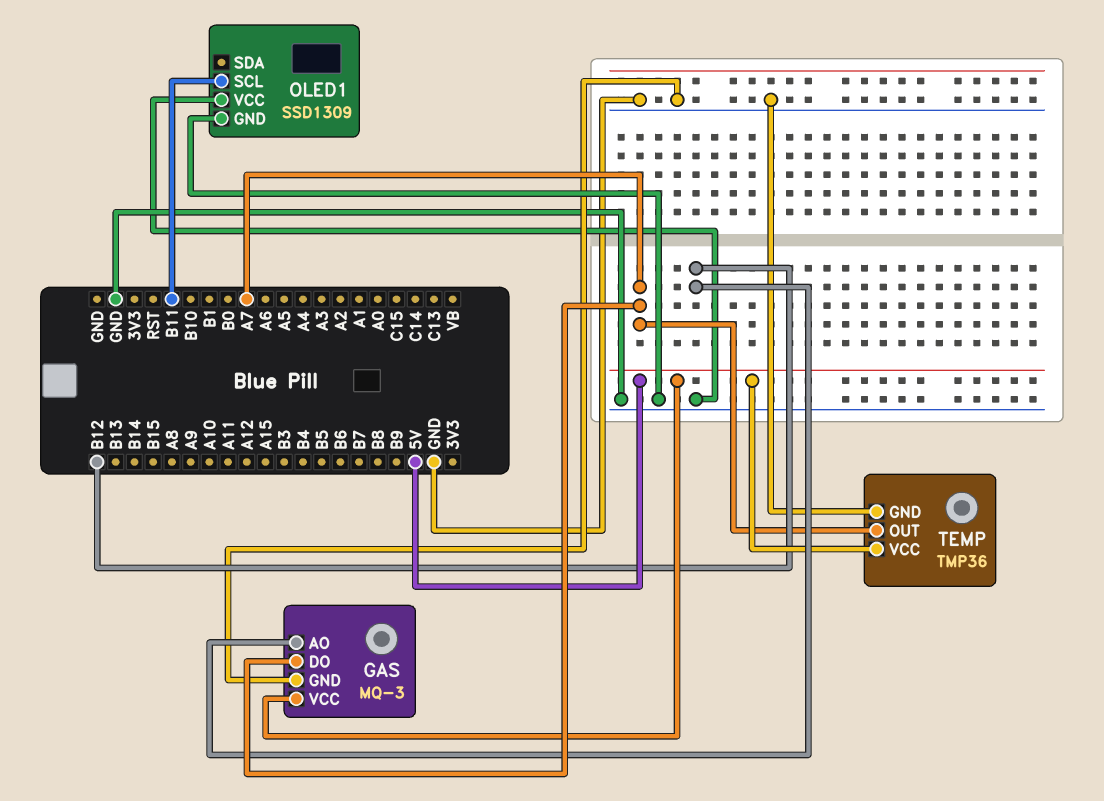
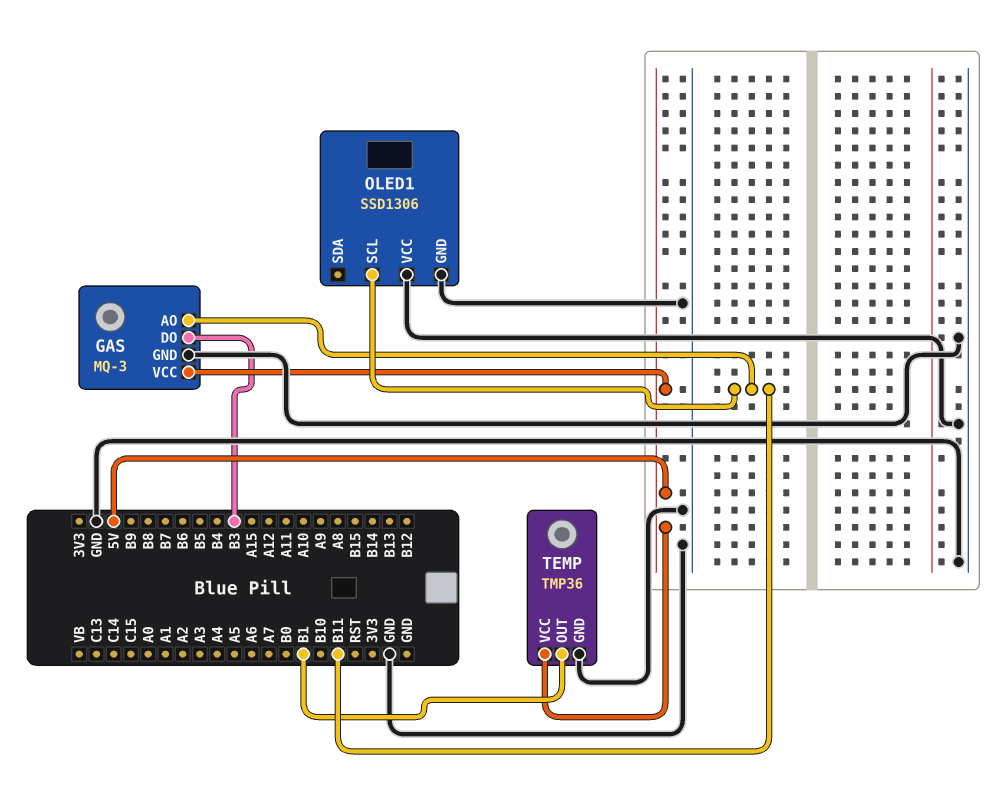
GAS pin AO: B12 -> B11
GAS pin DO: A7 -> B3
OLED1: SSD1309 -> SSD1306
TEMP pin OUT: A7 -> B1

